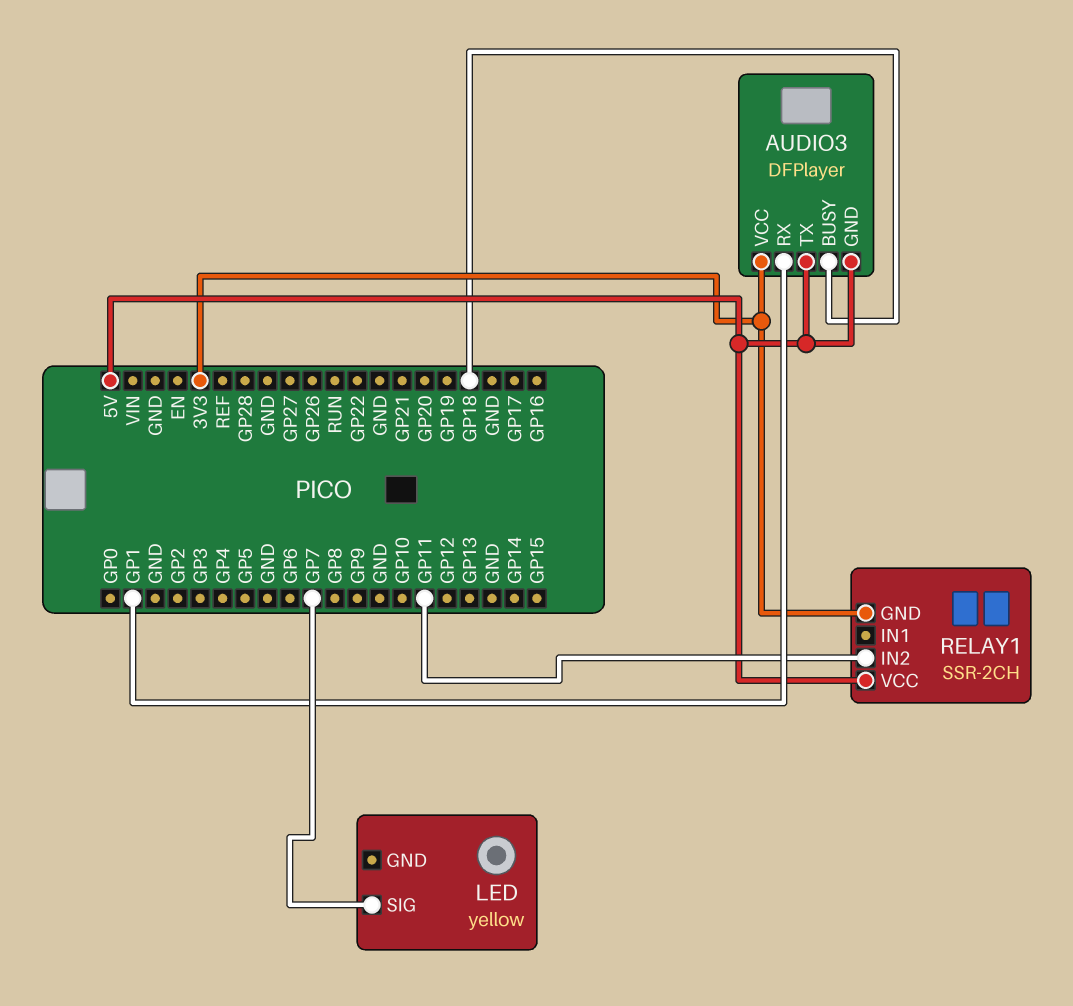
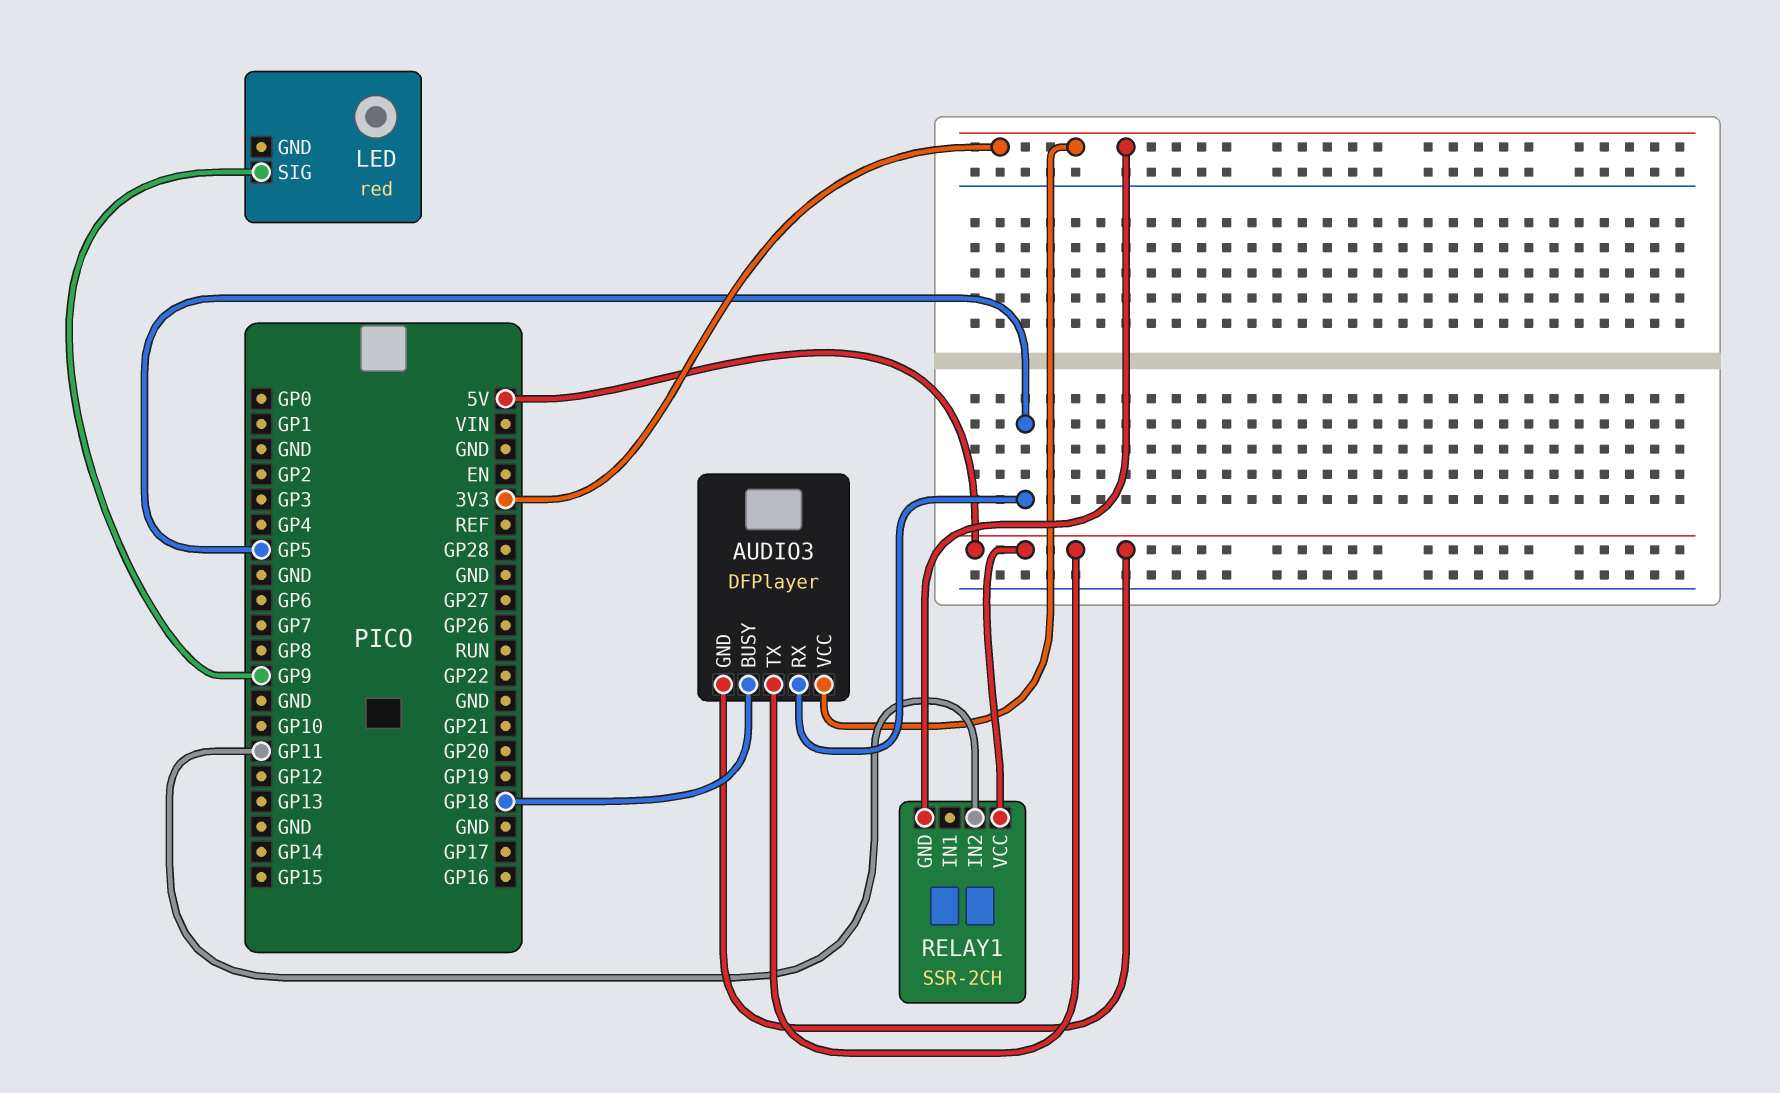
AUDIO3 pin RX: GP1 -> GP5
LED: yellow -> red
LED pin SIG: GP7 -> GP9

